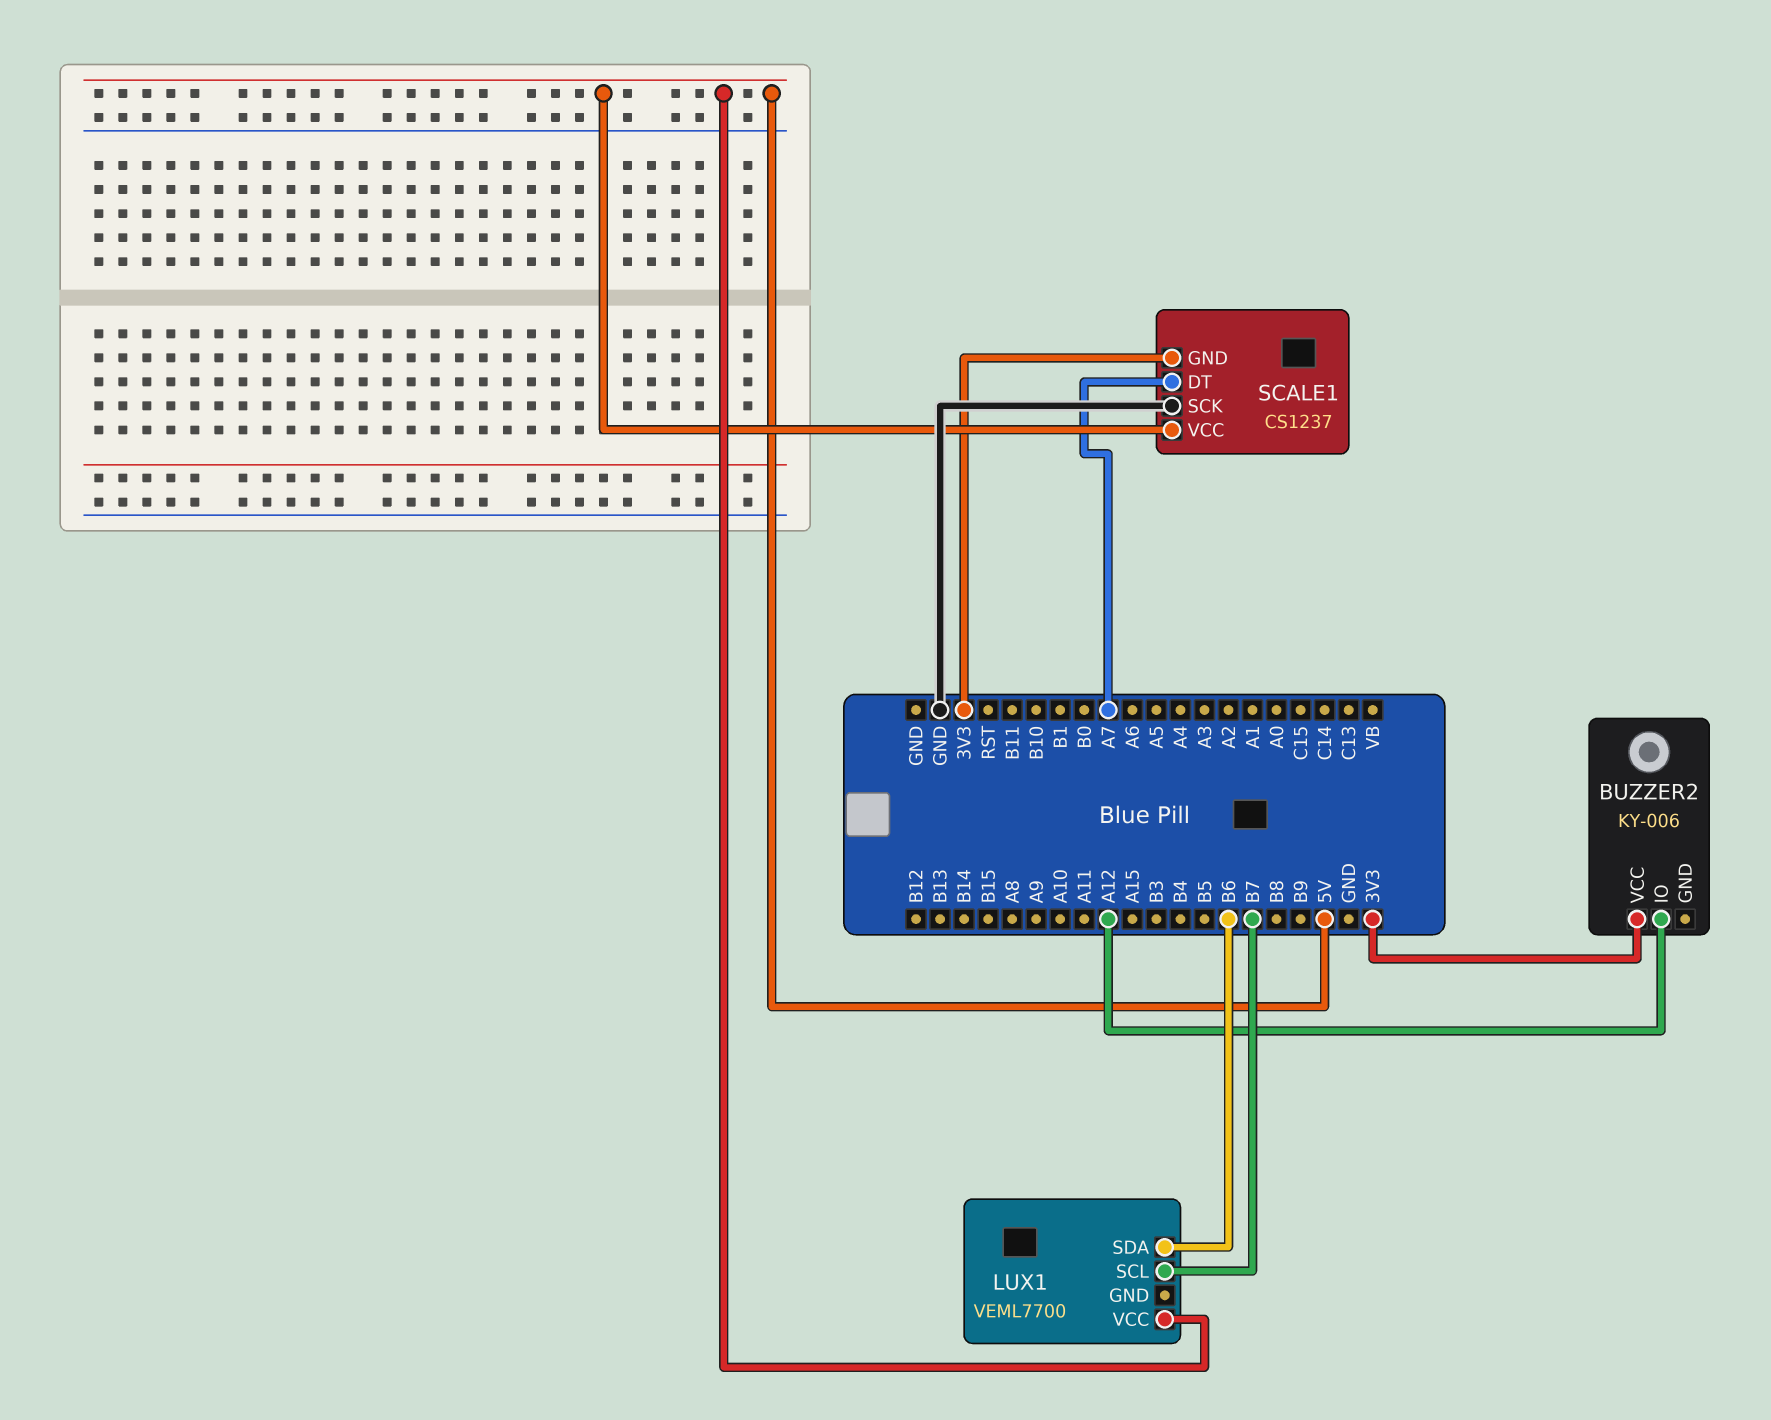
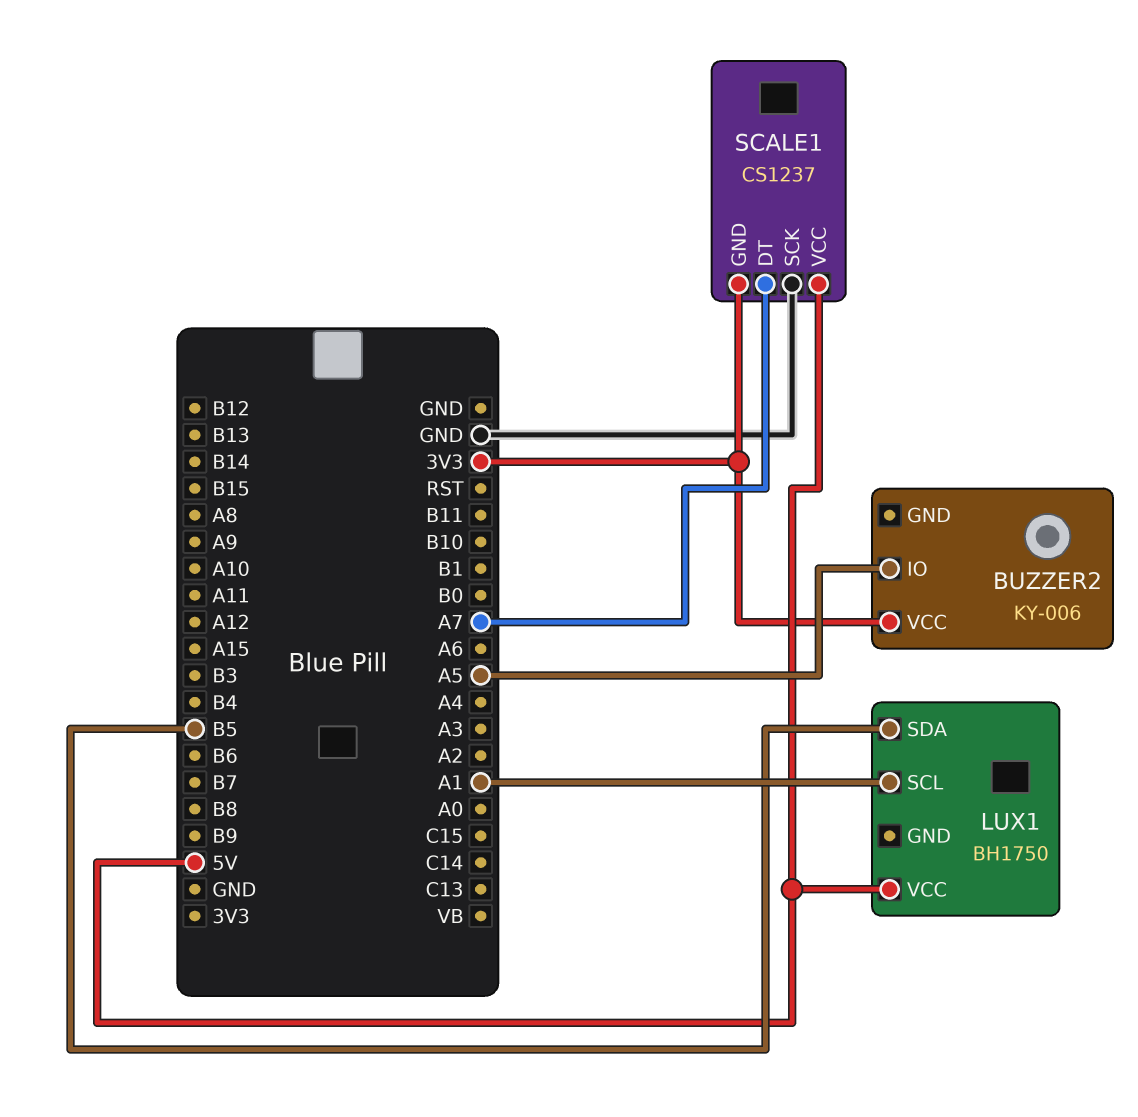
BUZZER2 pin IO: A12 -> A5
LUX1: VEML7700 -> BH1750
LUX1 pin SCL: B7 -> A1
LUX1 pin SDA: B6 -> B5

